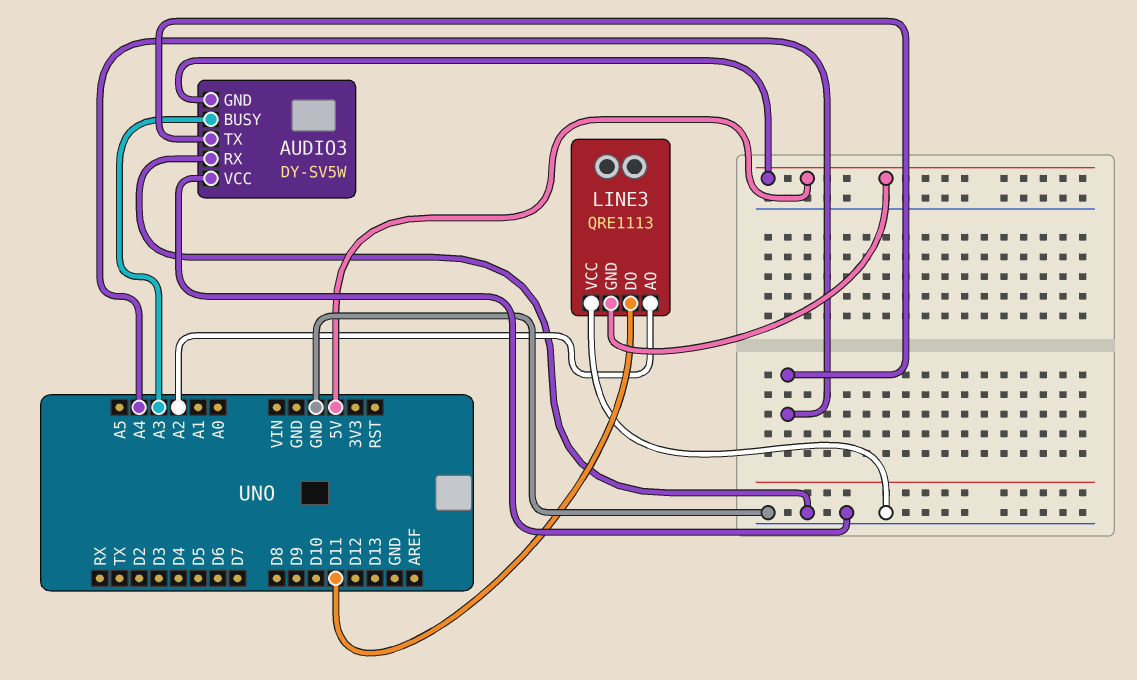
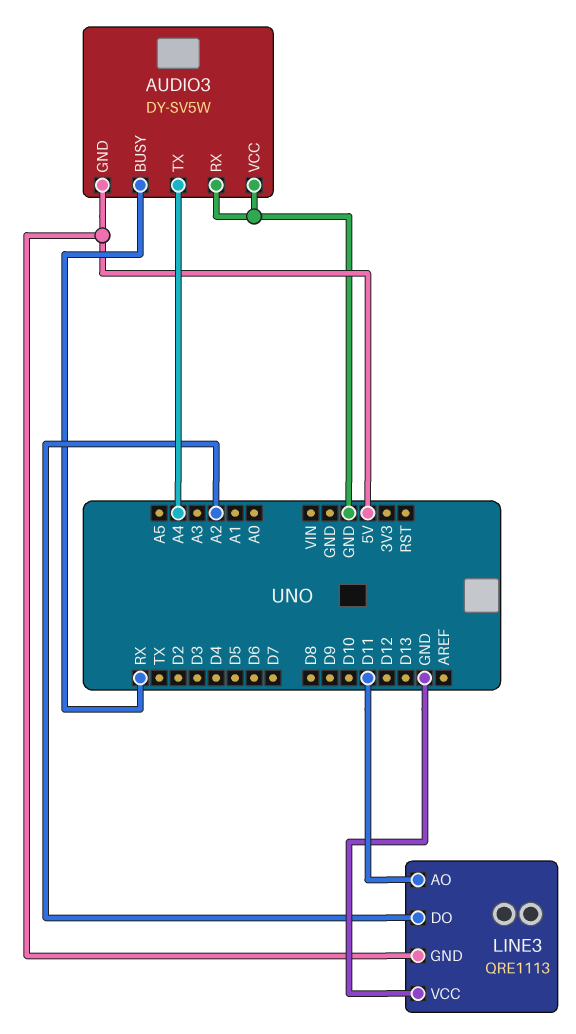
AUDIO3 pin BUSY: A3 -> RX
LINE3 pin AO: A2 -> D11
LINE3 pin DO: D11 -> A2

